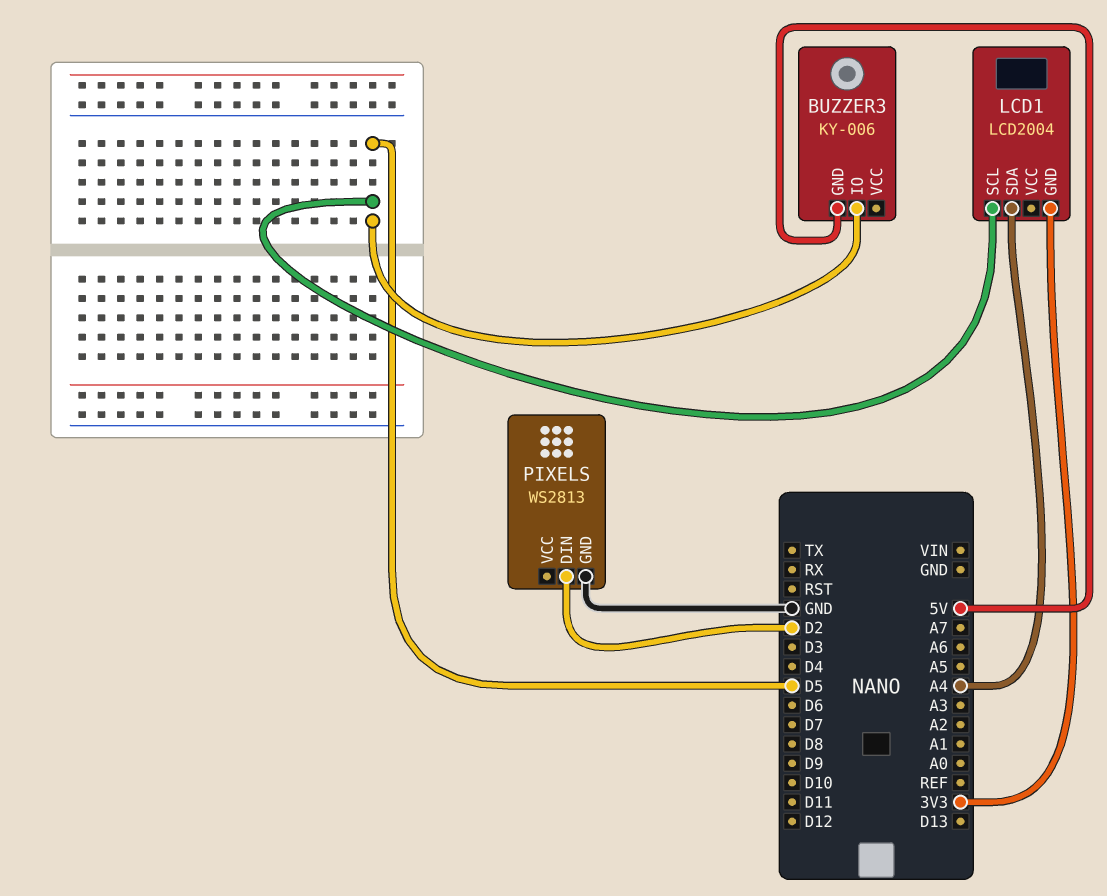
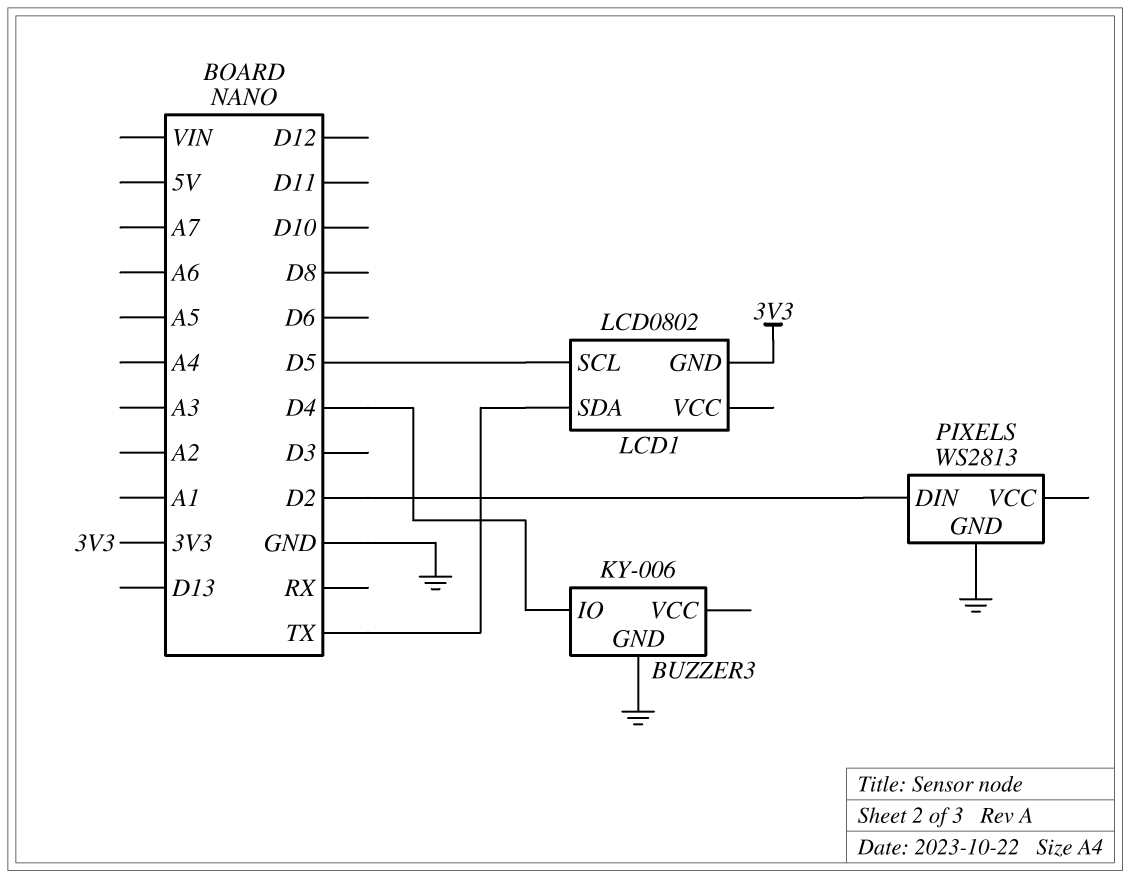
BUZZER3 pin GND: 5V -> GND
BUZZER3 pin IO: D5 -> D4
LCD1: LCD2004 -> LCD0802
LCD1 pin SDA: A4 -> TX

